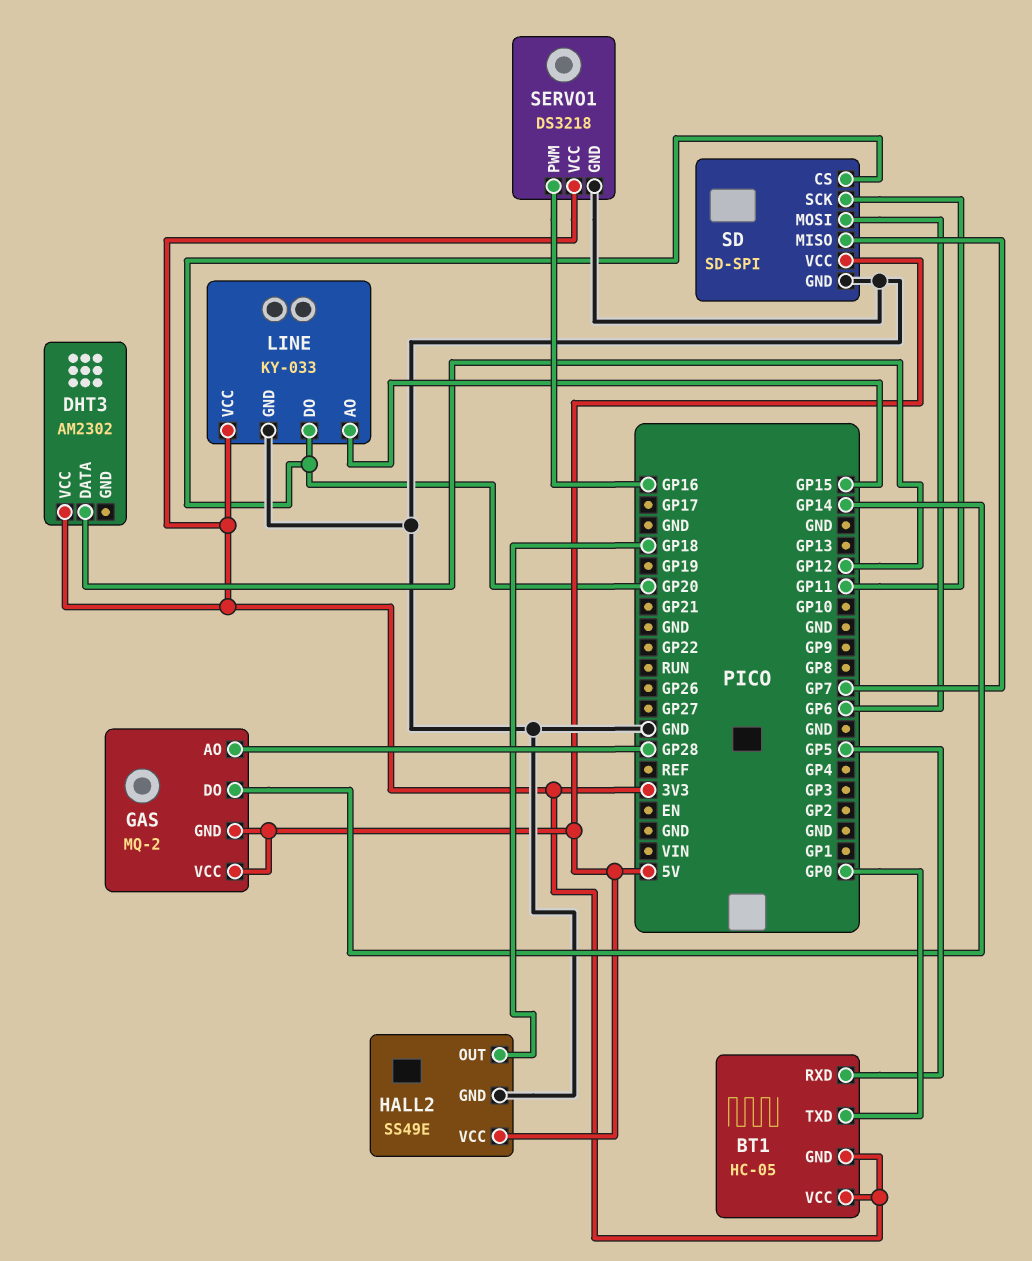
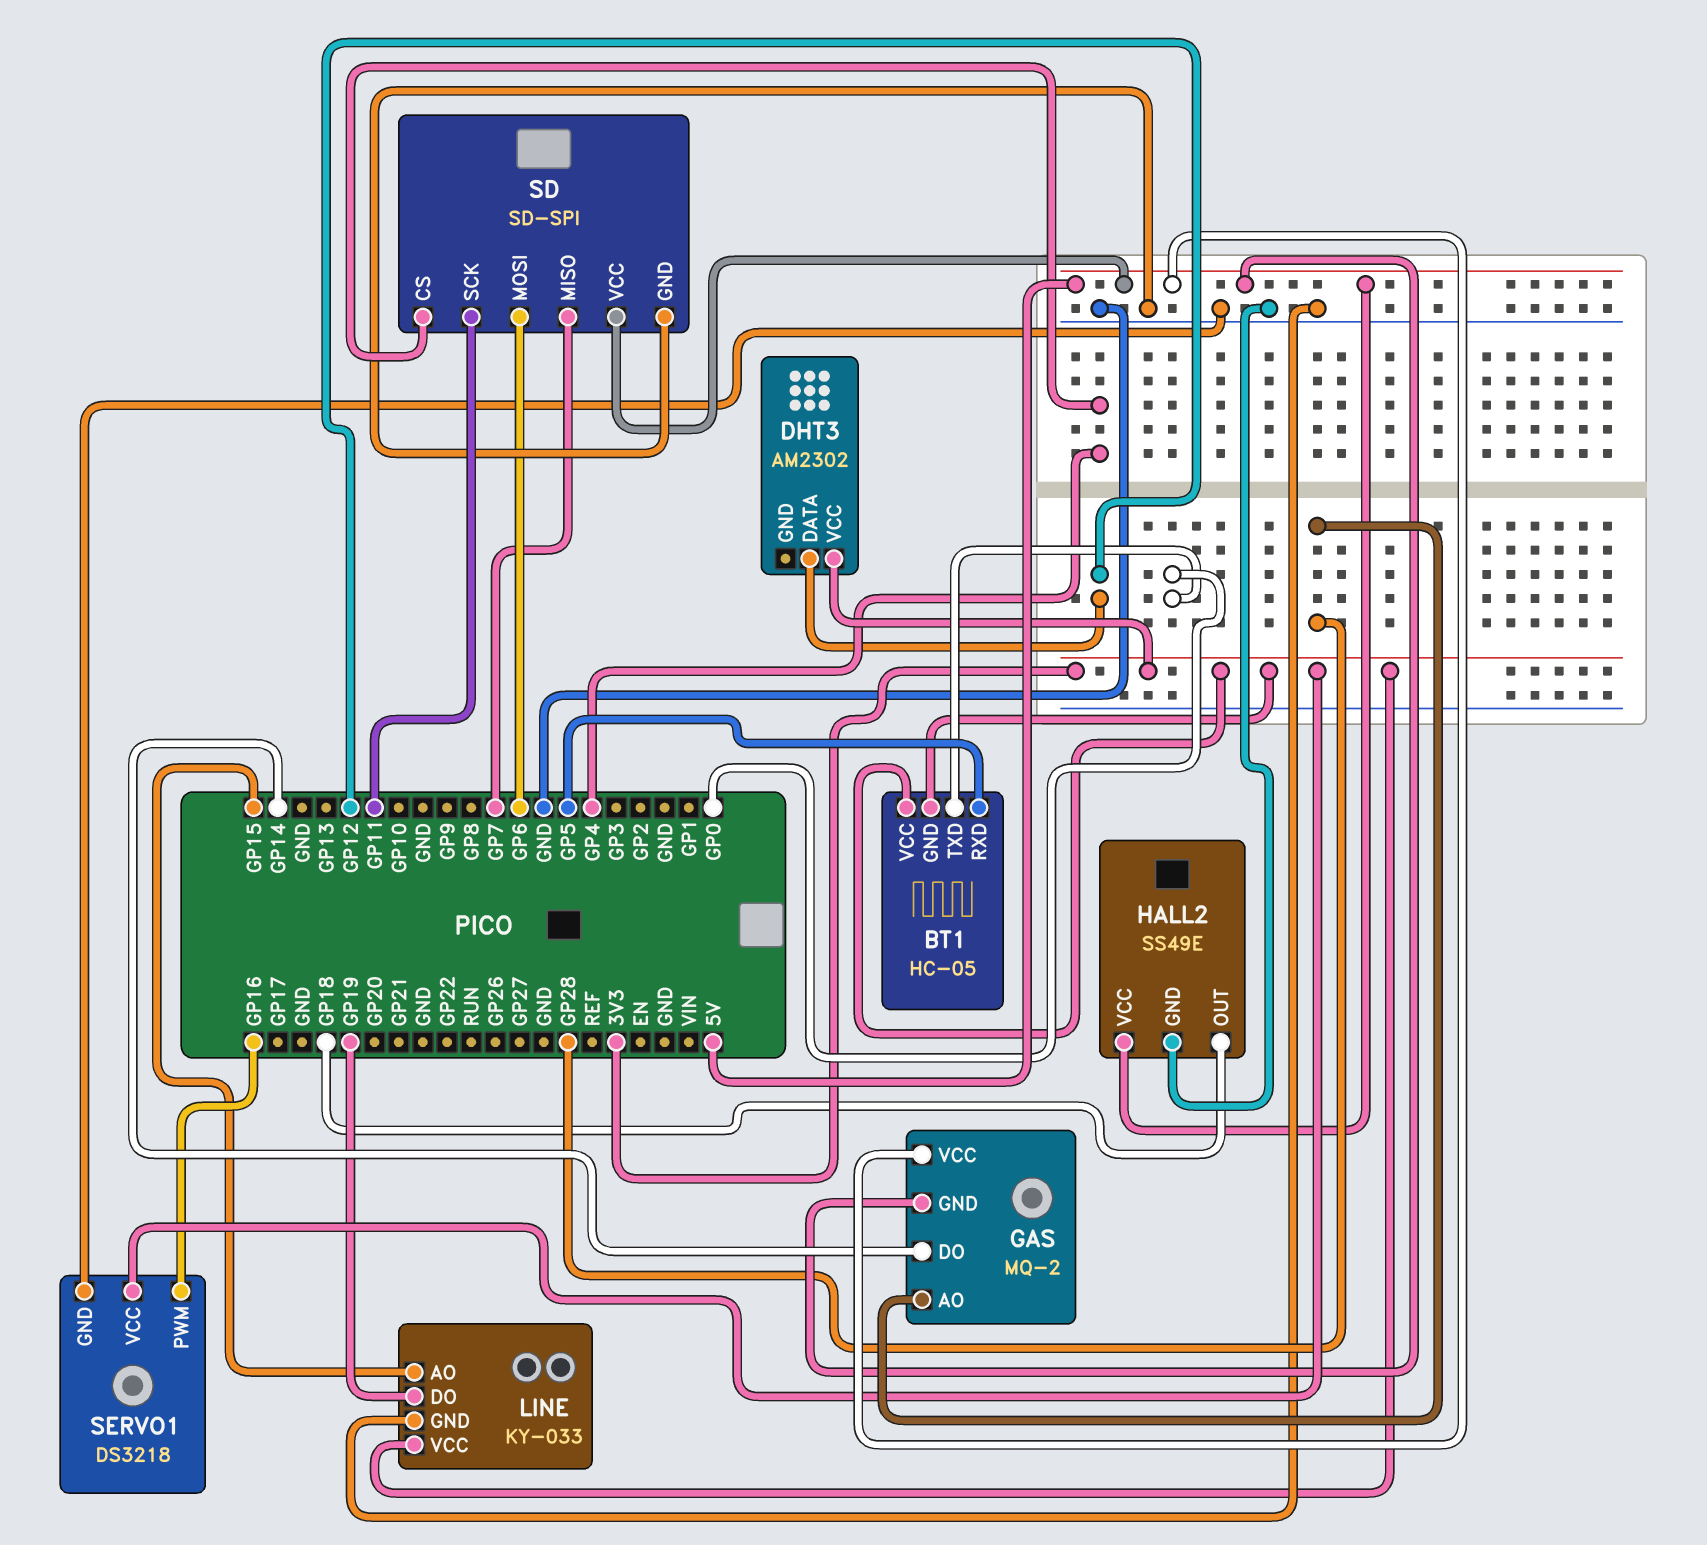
LINE pin DO: GP20 -> GP19
SD pin CS: GP20 -> GP4

